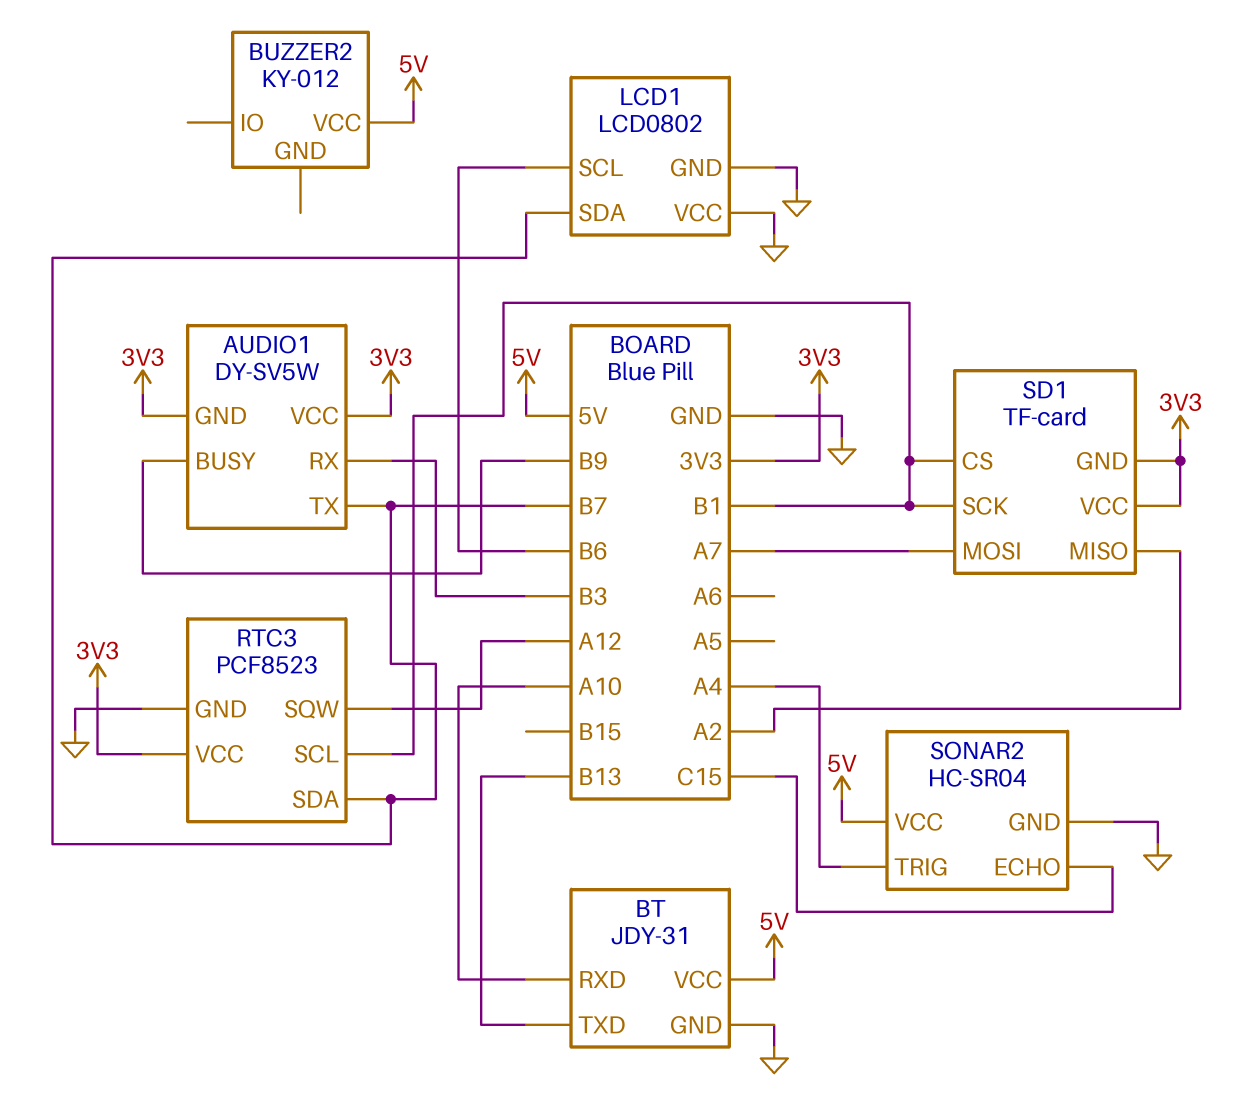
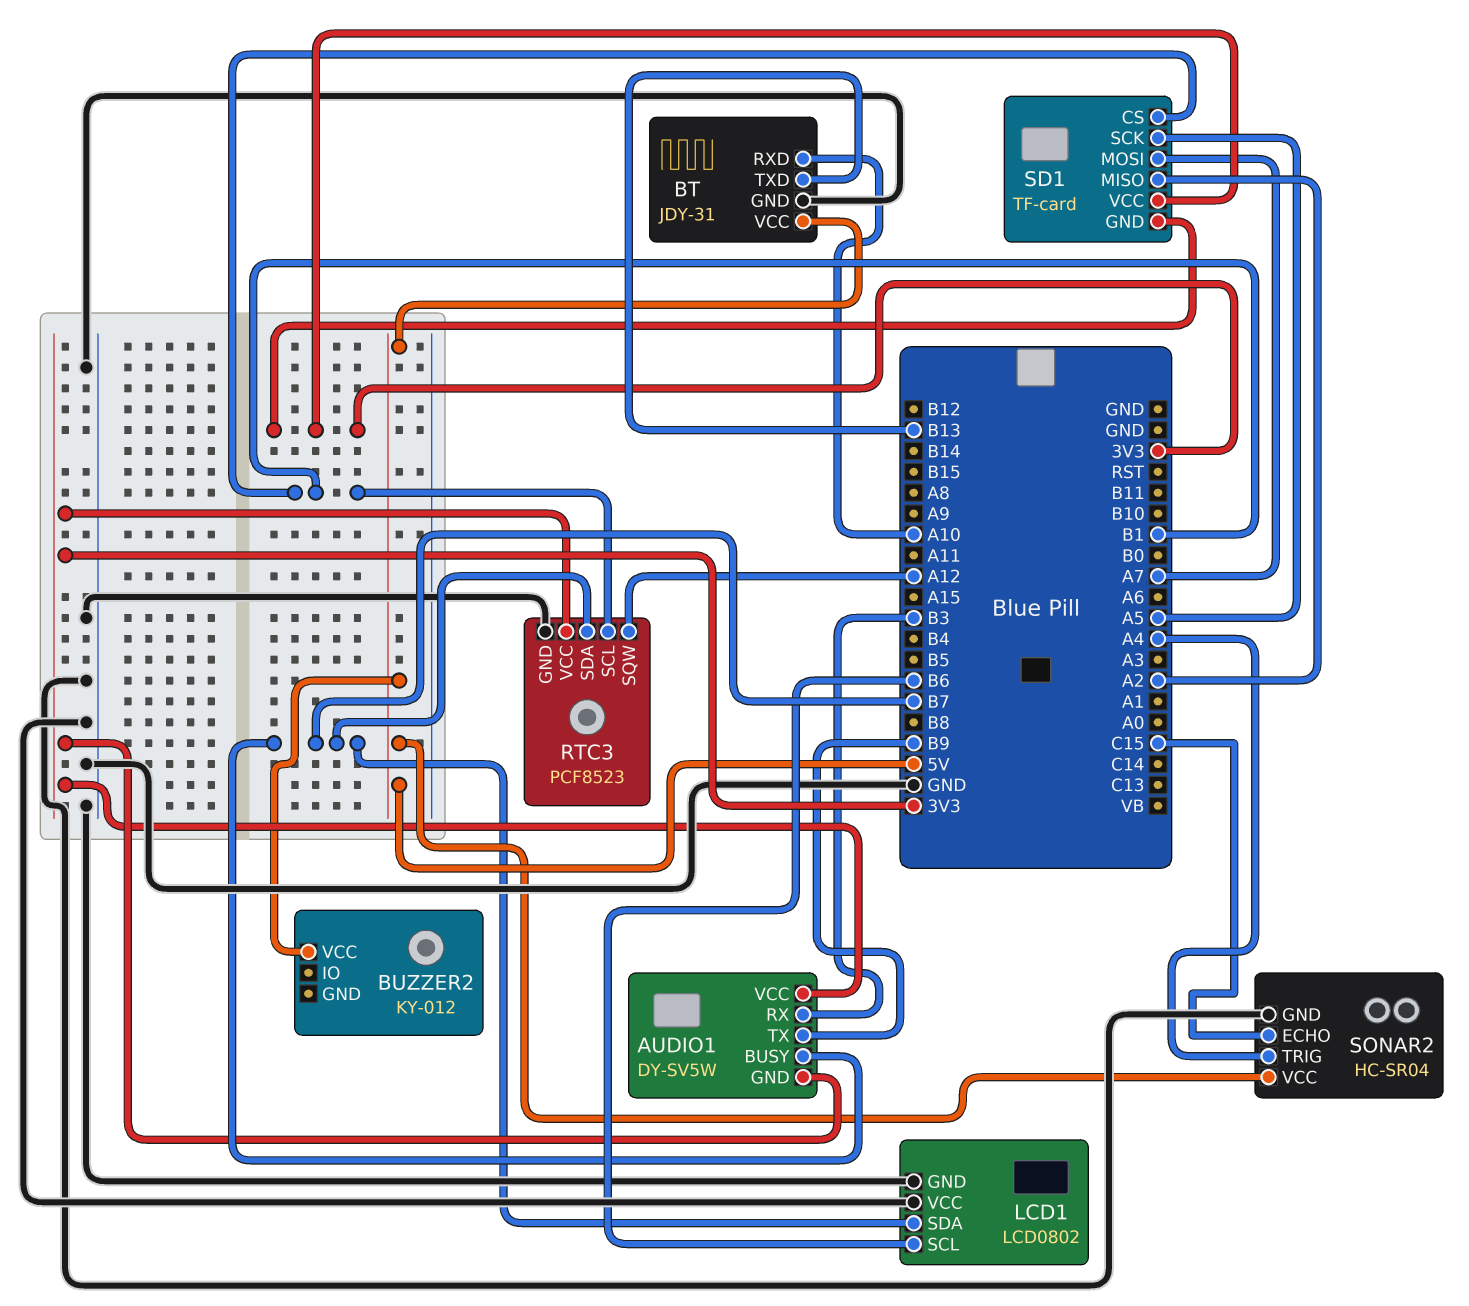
AUDIO1 pin BUSY: B9 -> B7
AUDIO1 pin TX: B7 -> B9
SD1 pin SCK: B1 -> A5

